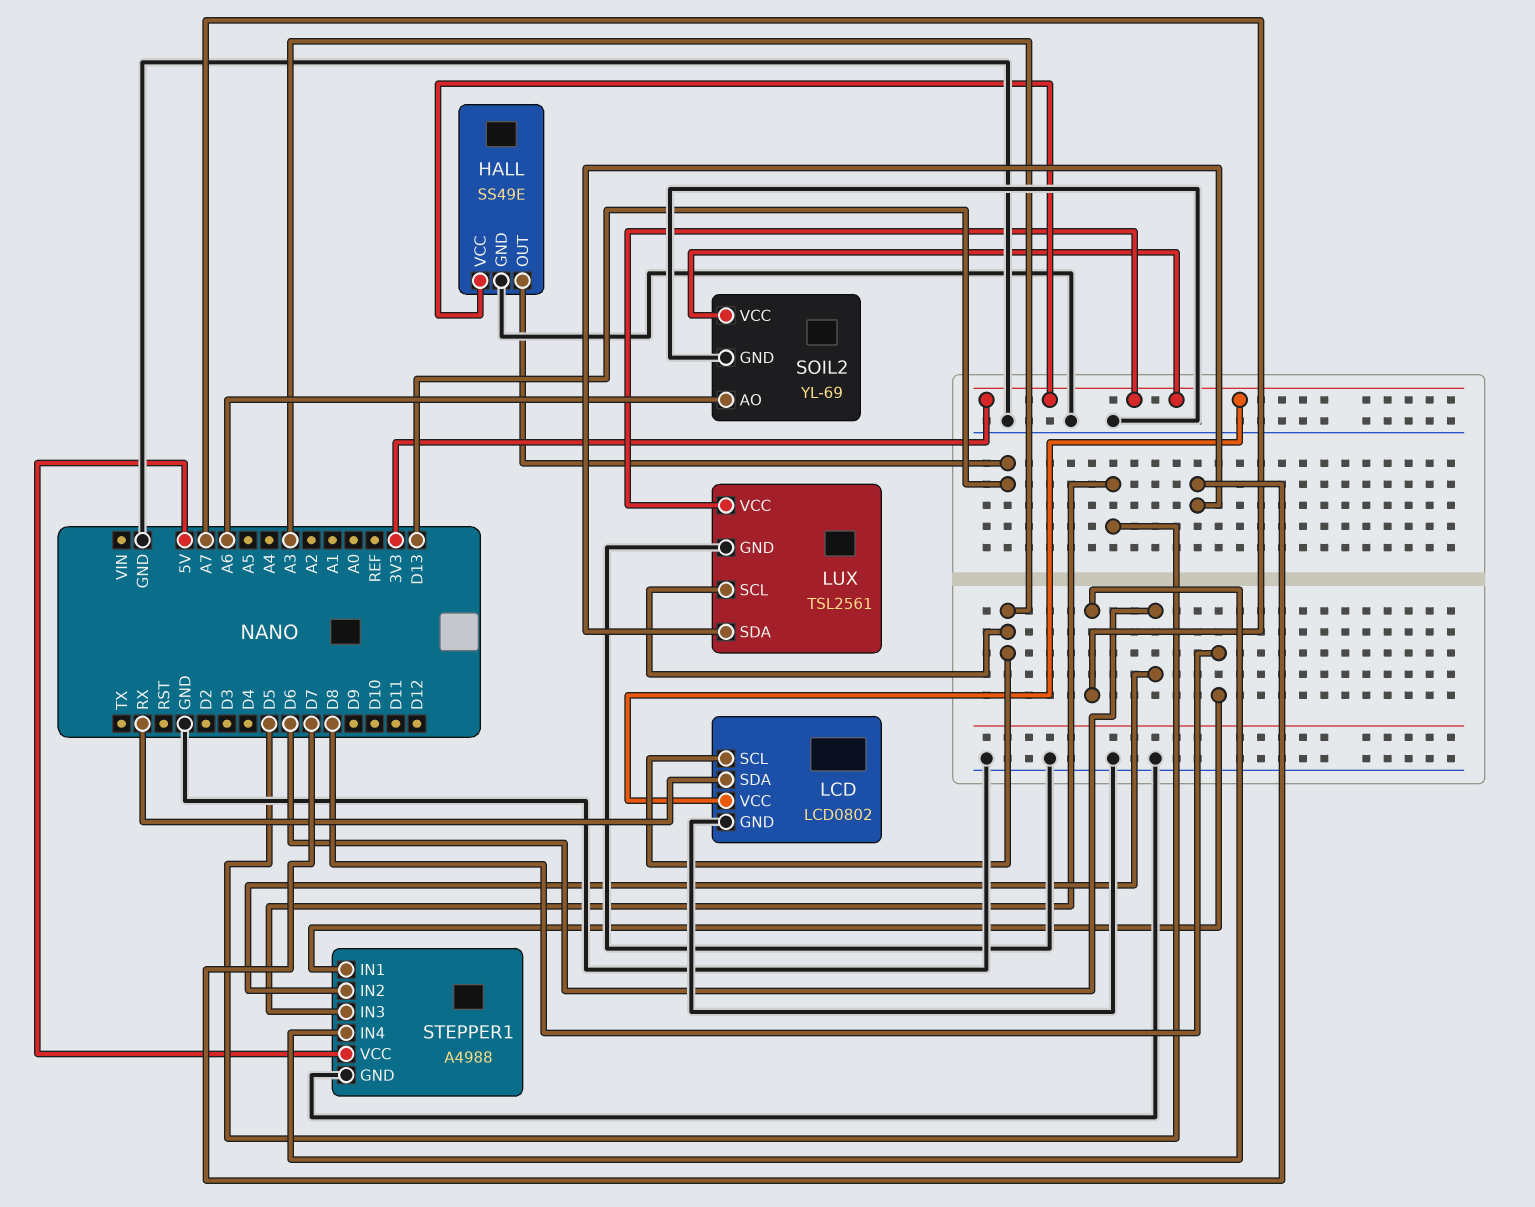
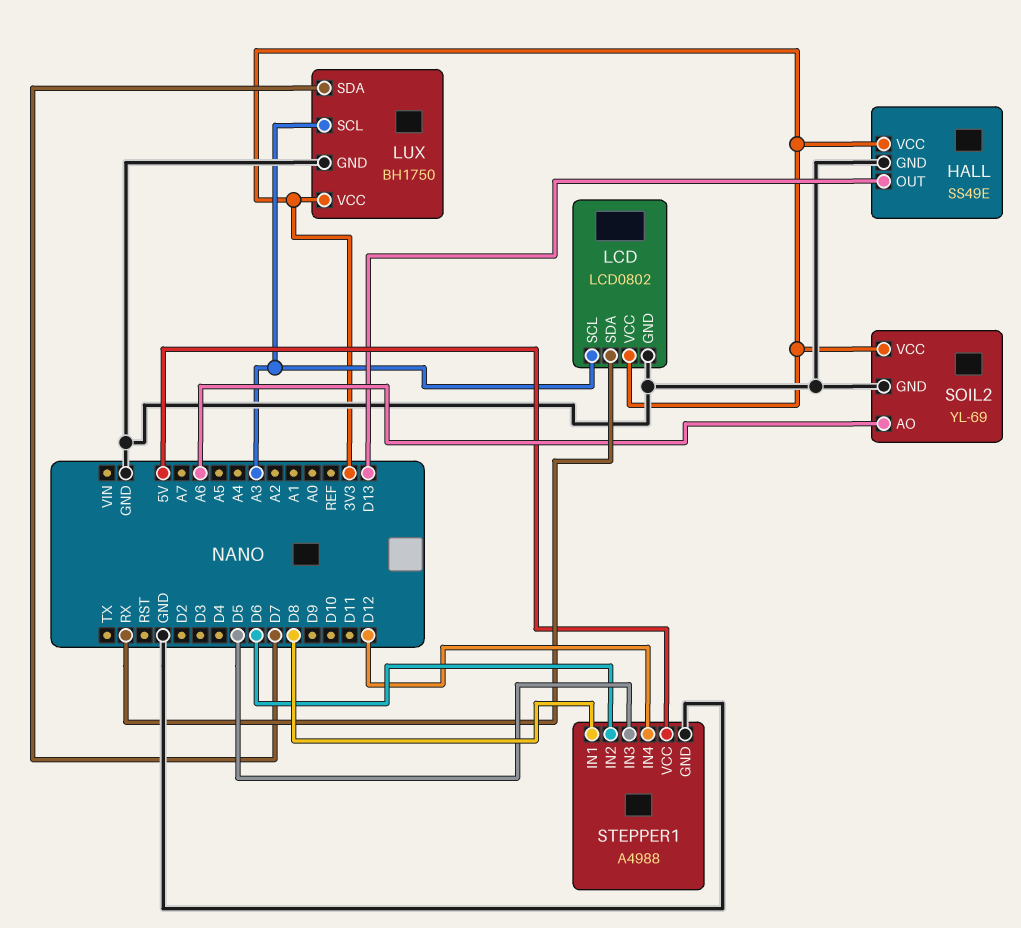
LUX: TSL2561 -> BH1750
STEPPER1 pin IN4: A7 -> D12

